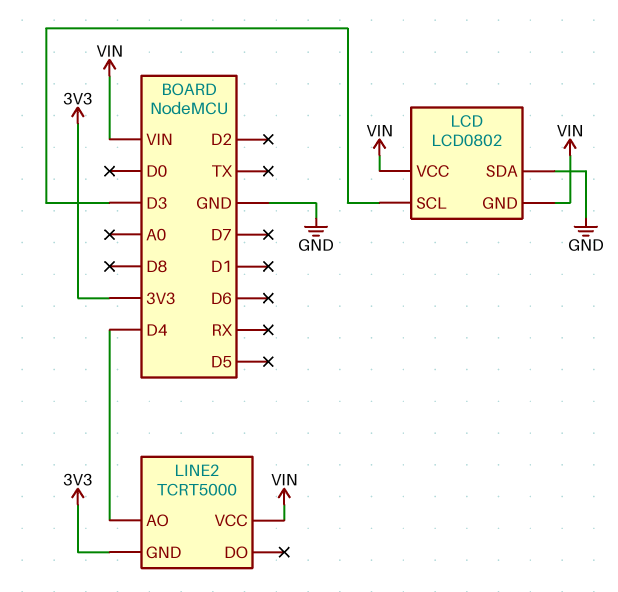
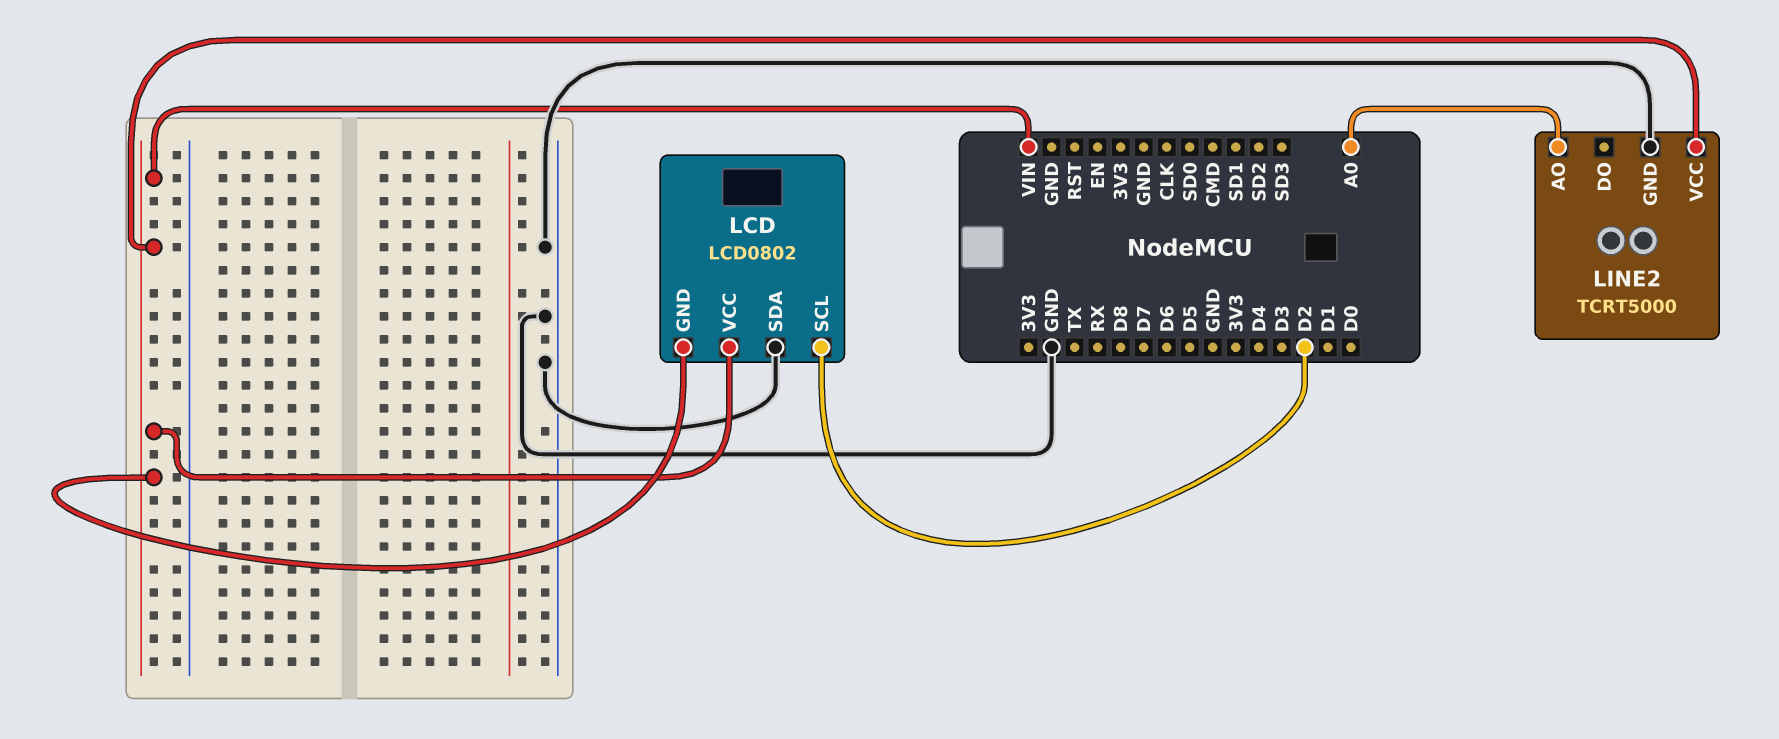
LCD pin SCL: D3 -> D2
LINE2 pin AO: D4 -> A0
LINE2 pin GND: 3V3 -> GND

